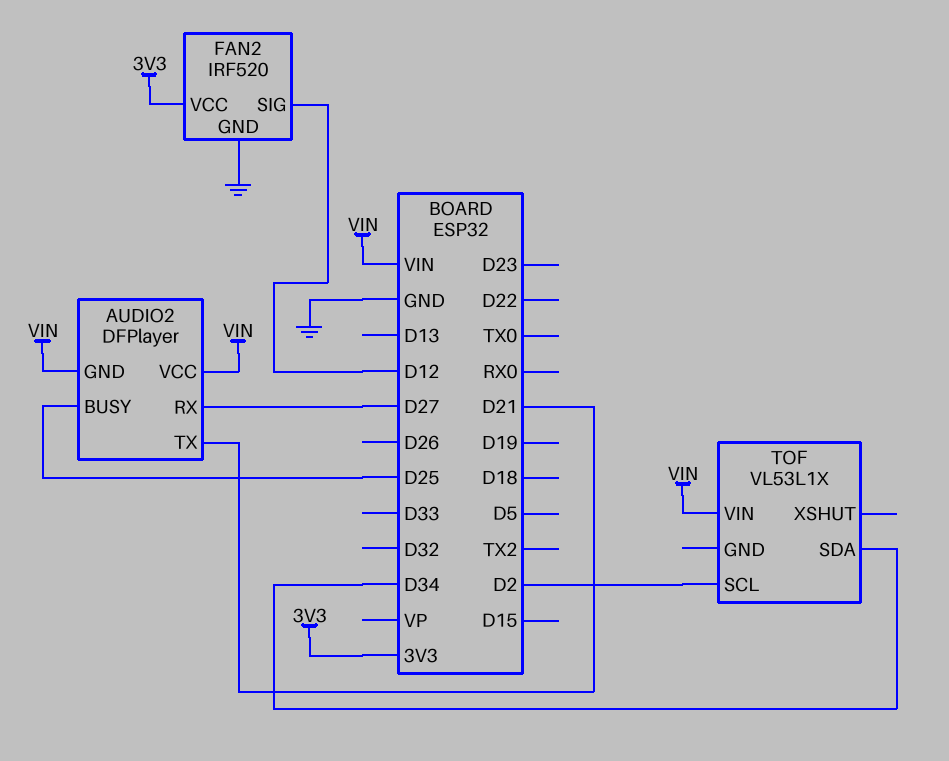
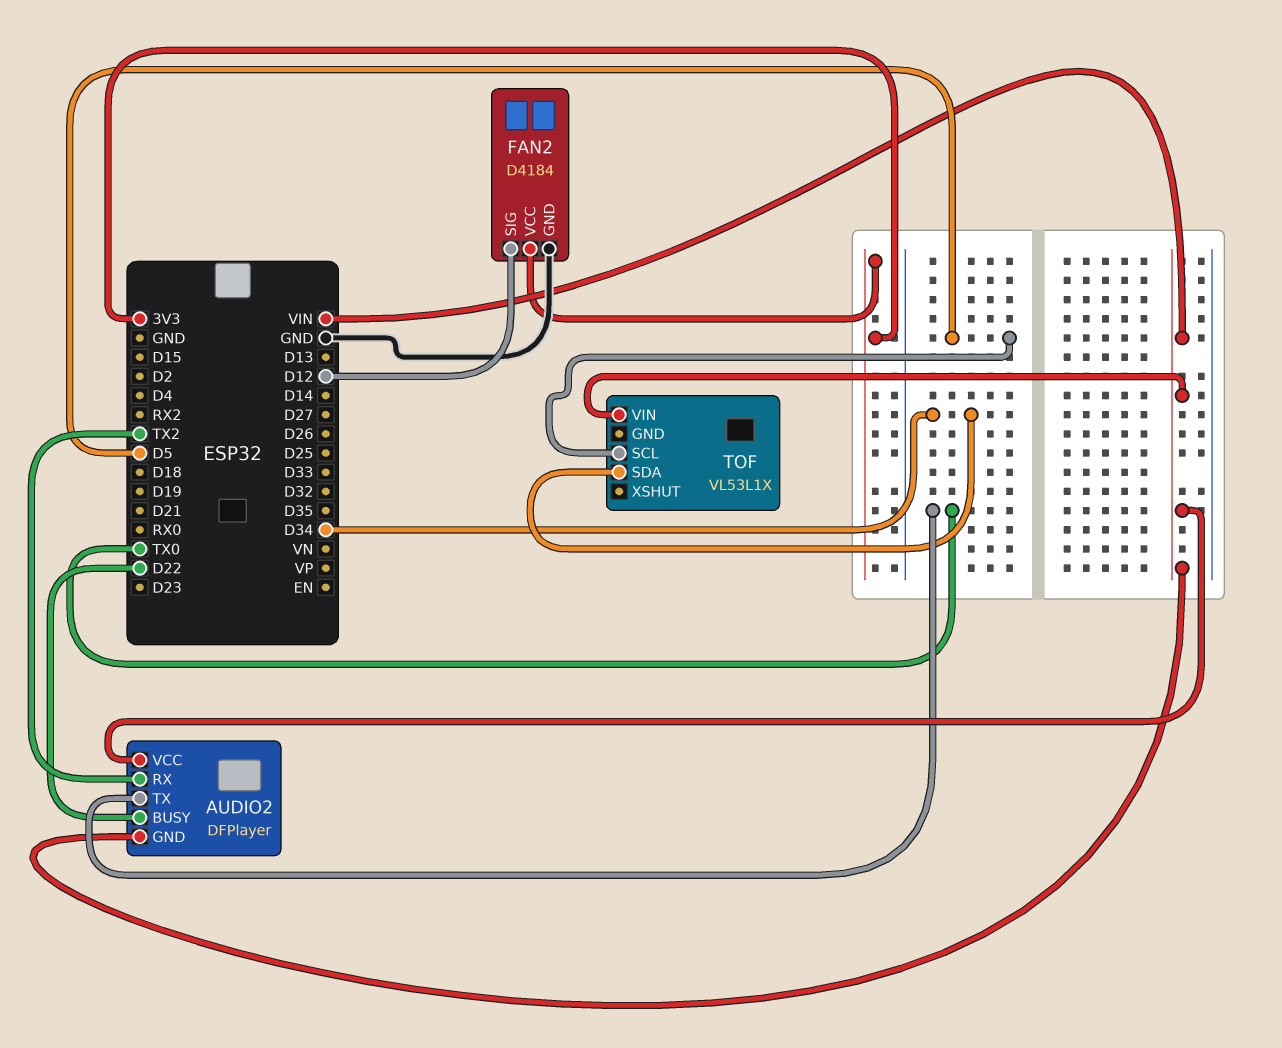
AUDIO2 pin BUSY: D25 -> D22
AUDIO2 pin RX: D27 -> TX2
AUDIO2 pin TX: D21 -> TX0
FAN2: IRF520 -> D4184
TOF pin SCL: D2 -> D5

